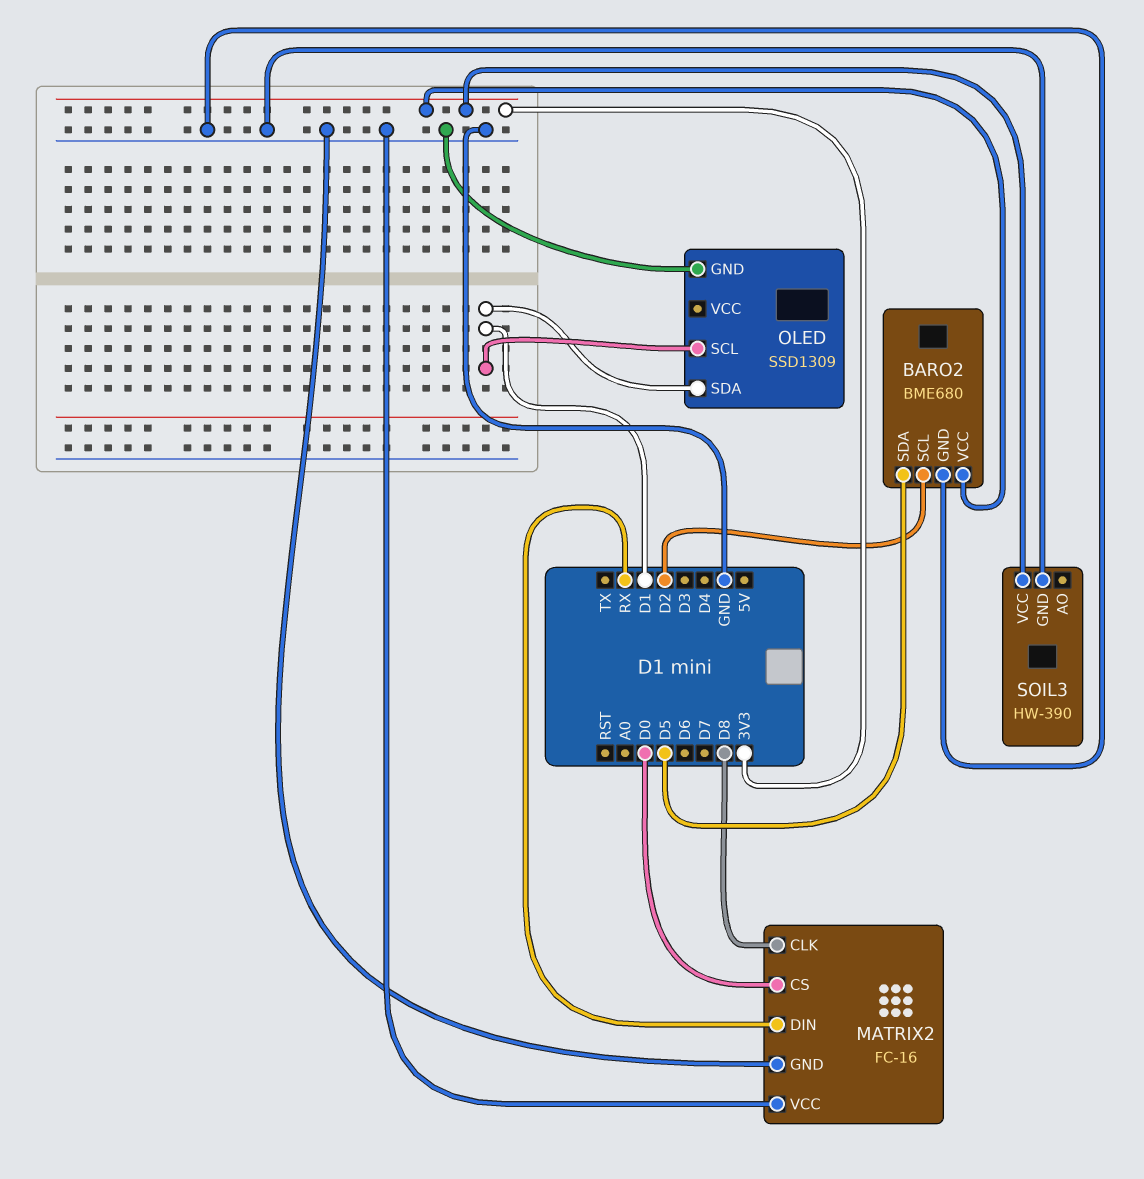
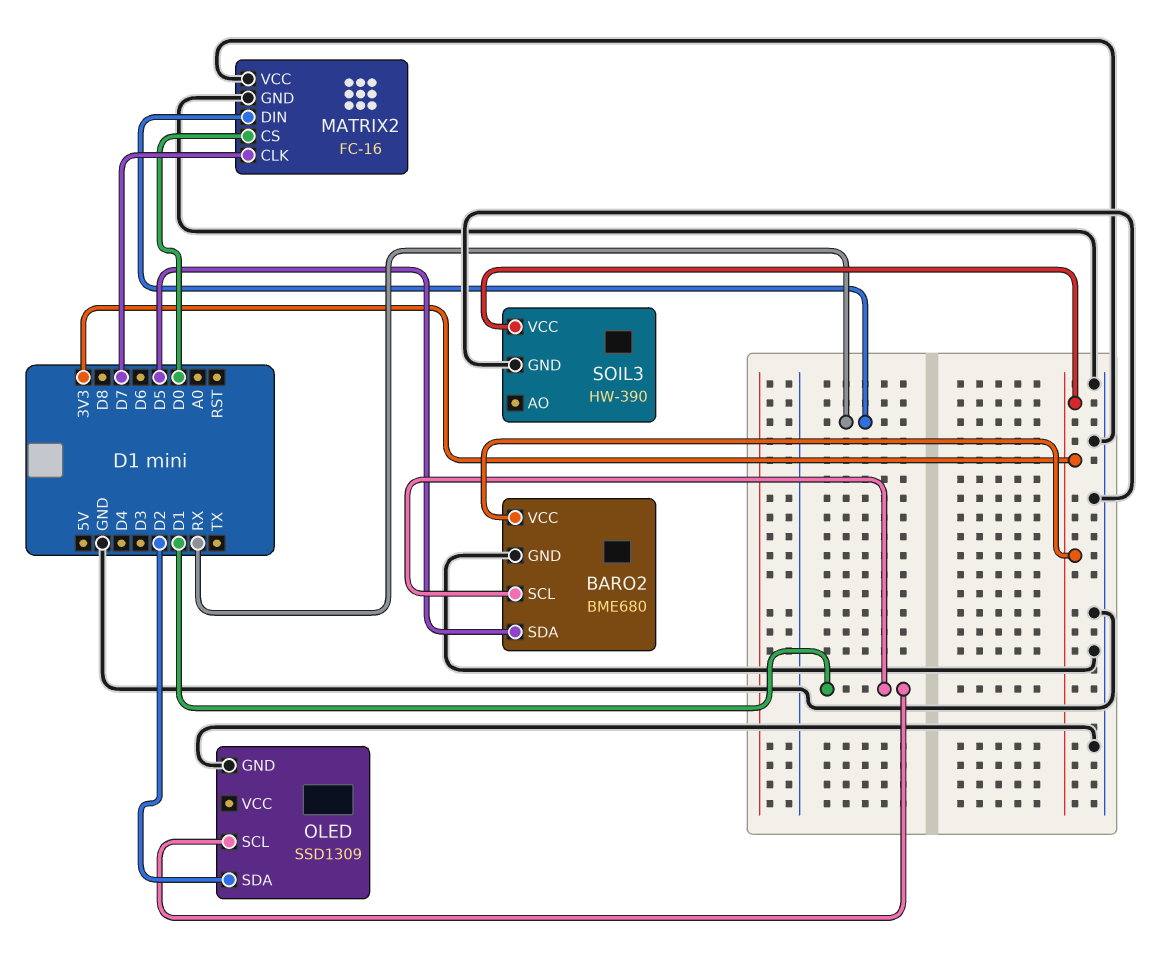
BARO2 pin SCL: D2 -> D1
MATRIX2 pin CLK: D8 -> D7
OLED pin SDA: D1 -> D2

